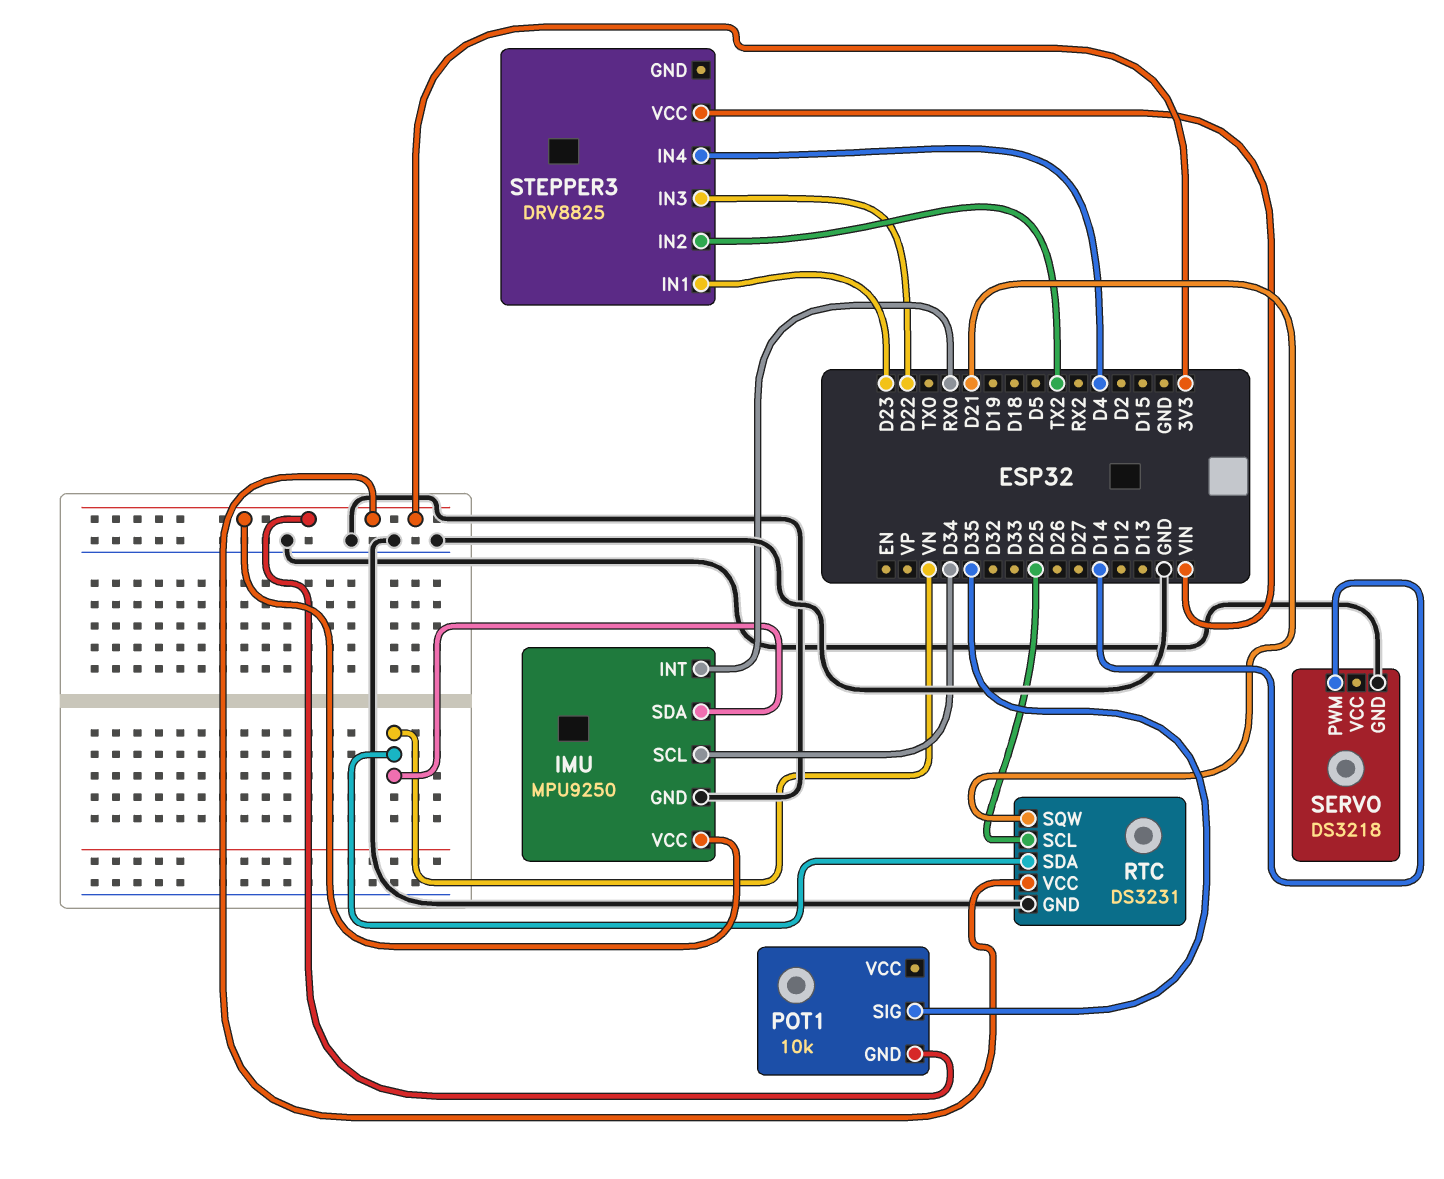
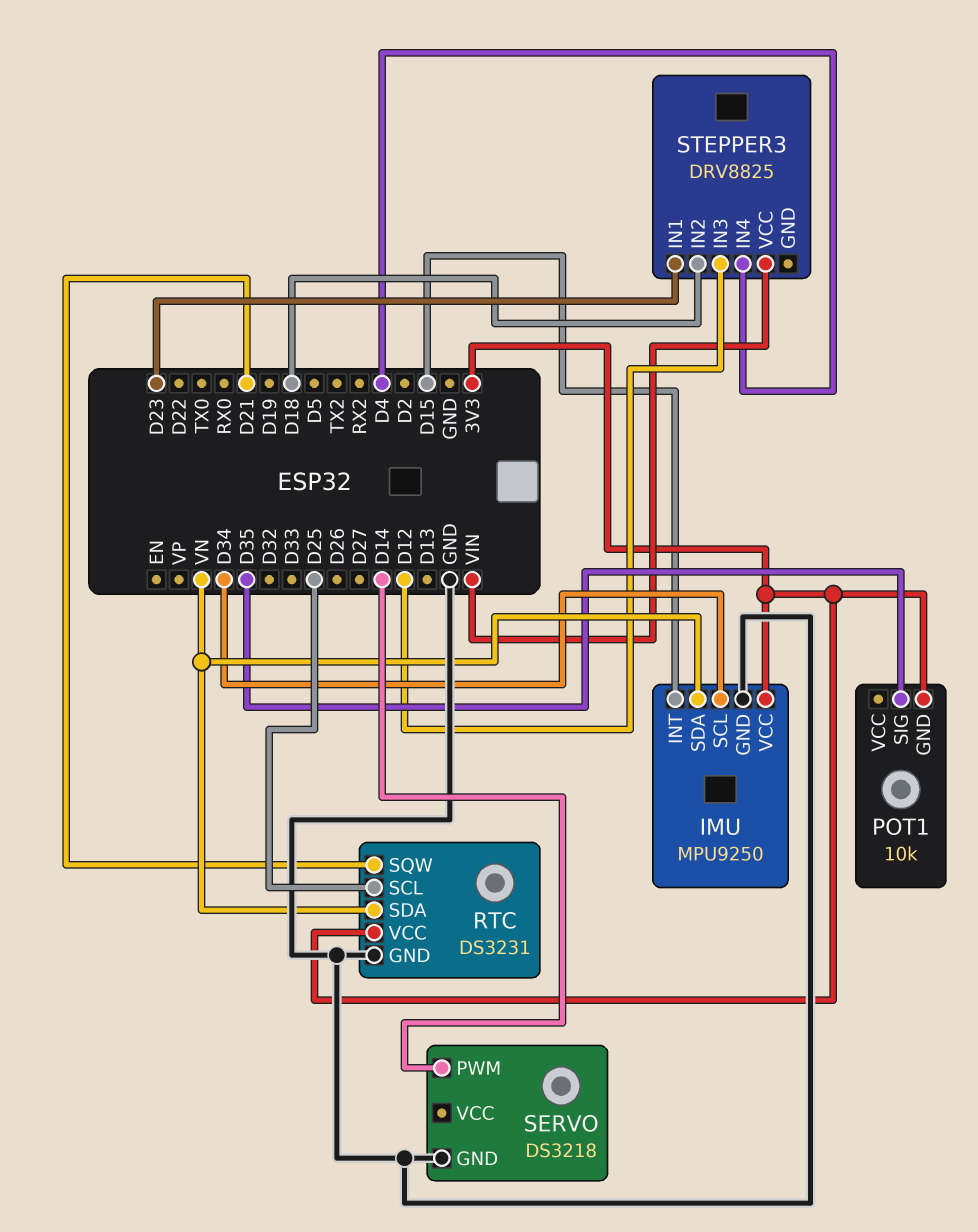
IMU pin INT: RX0 -> D15
STEPPER3 pin IN2: TX2 -> D18
STEPPER3 pin IN3: D22 -> D12

